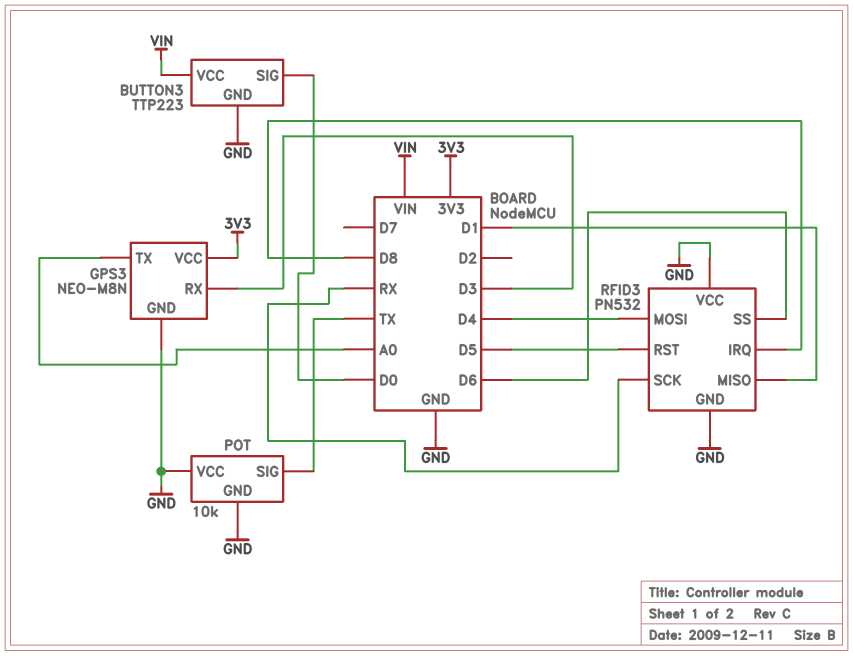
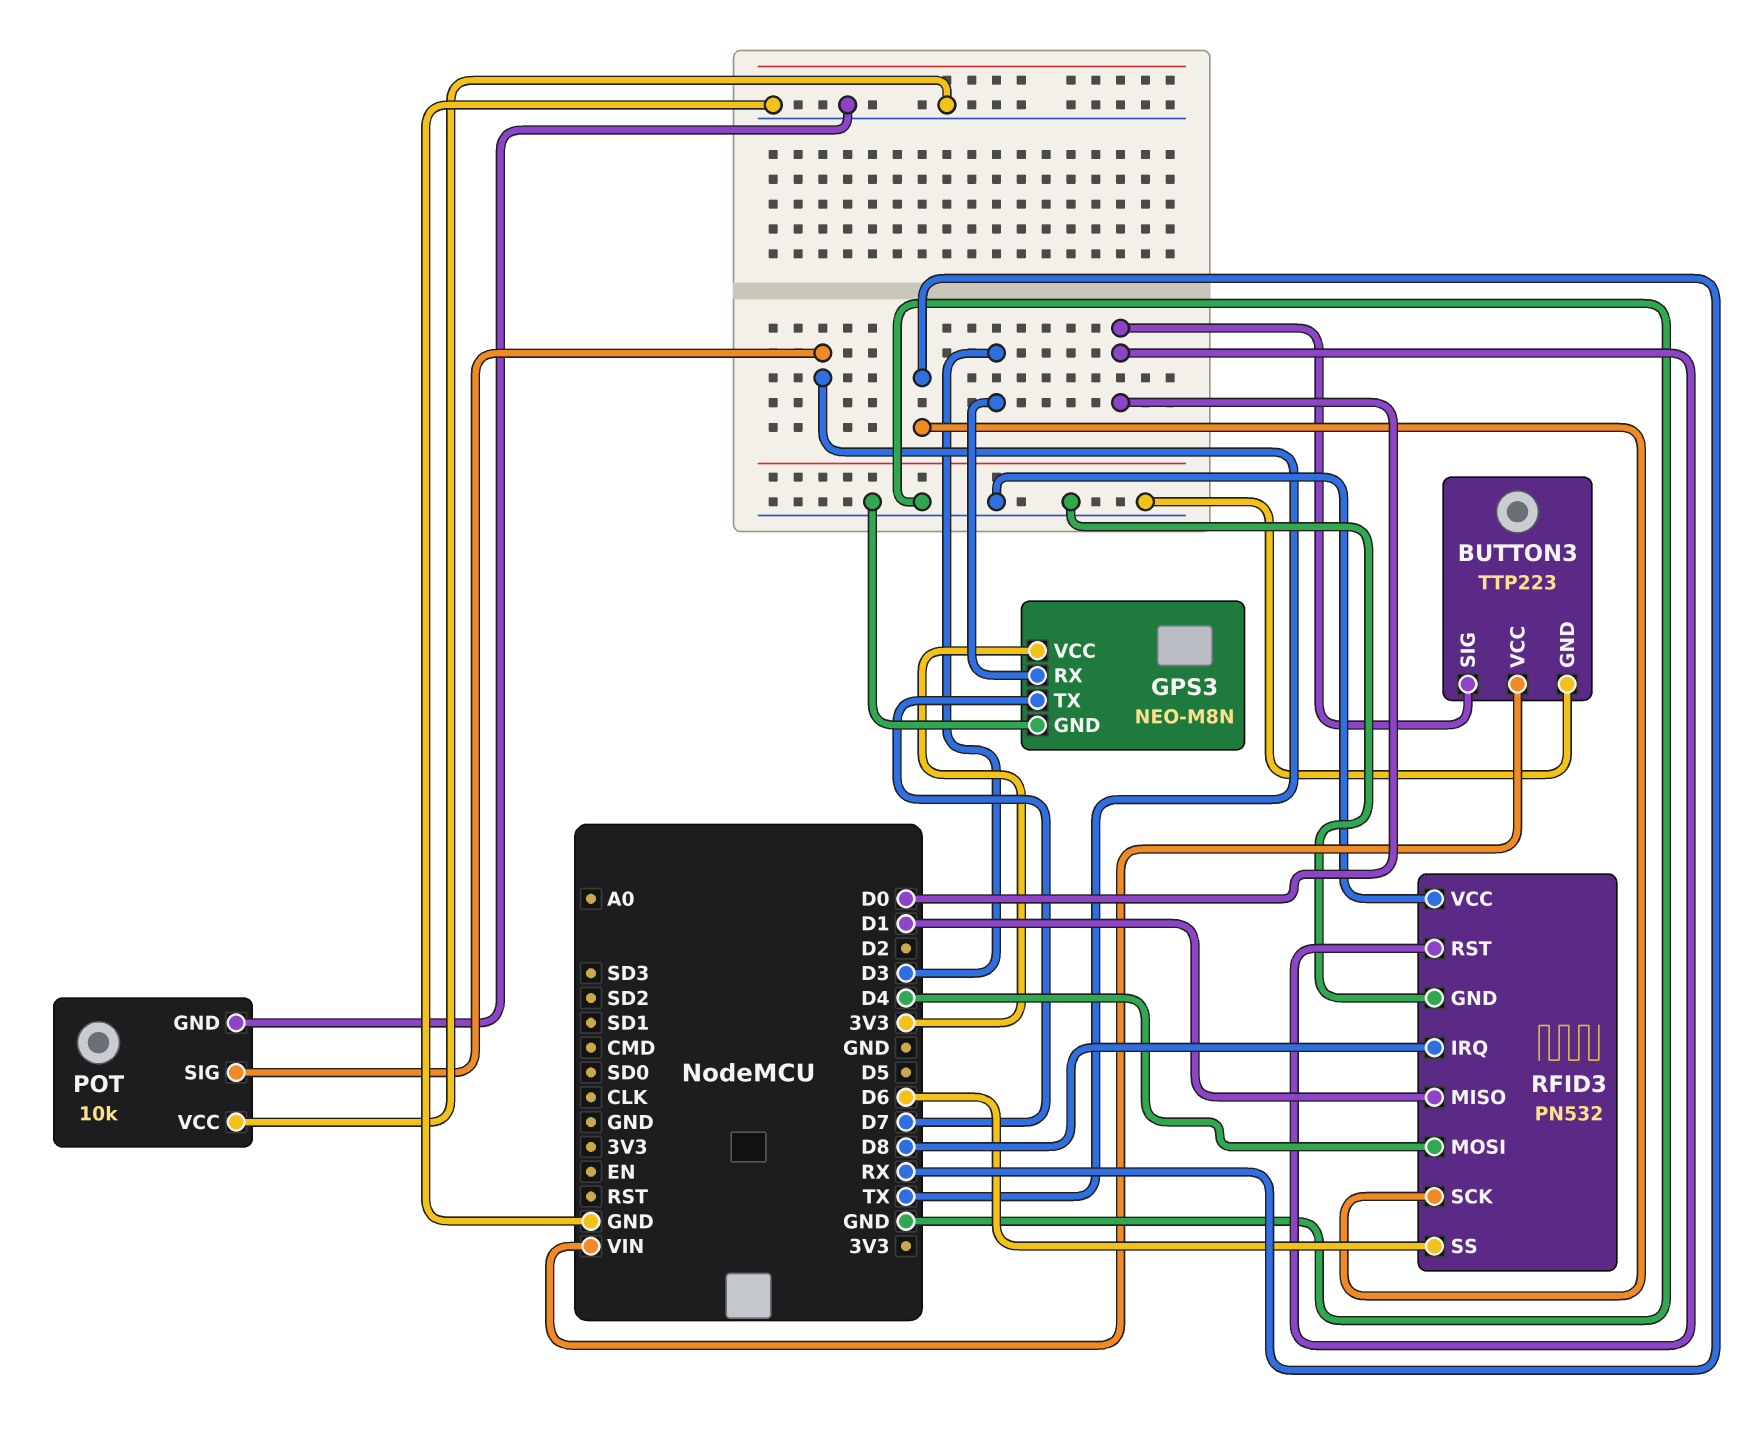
GPS3 pin TX: A0 -> D7
RFID3 pin RST: D5 -> D0

